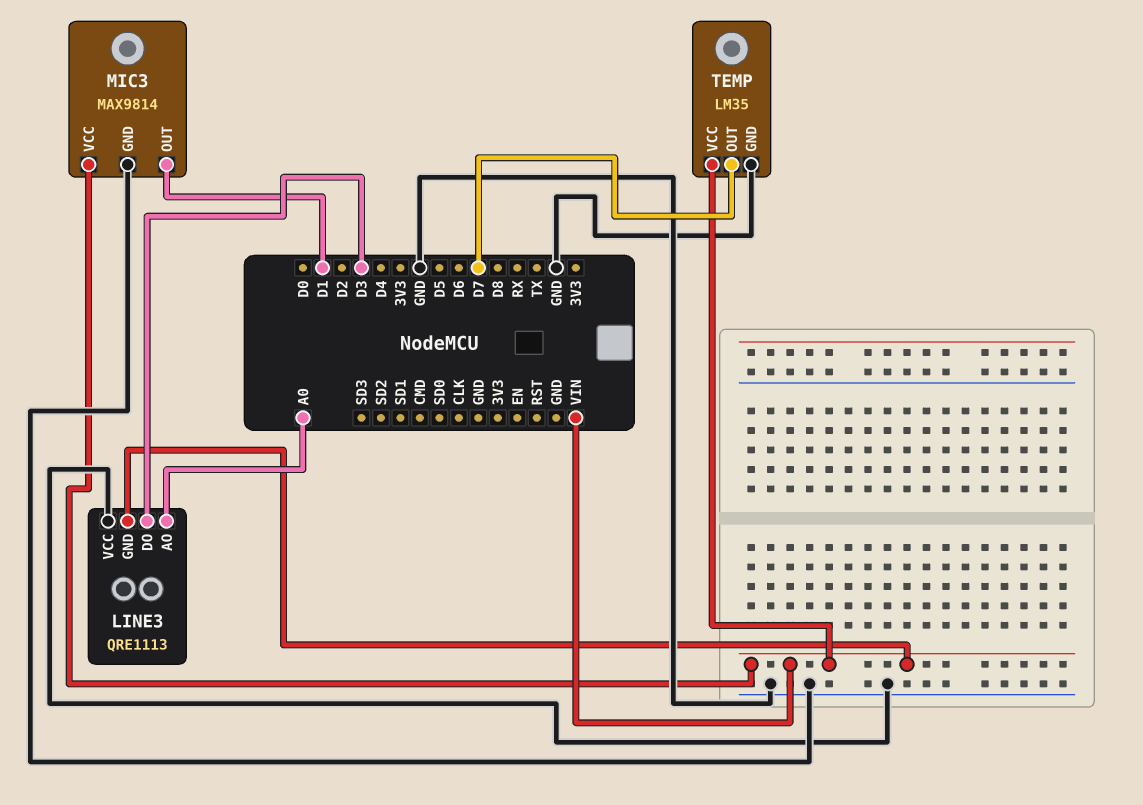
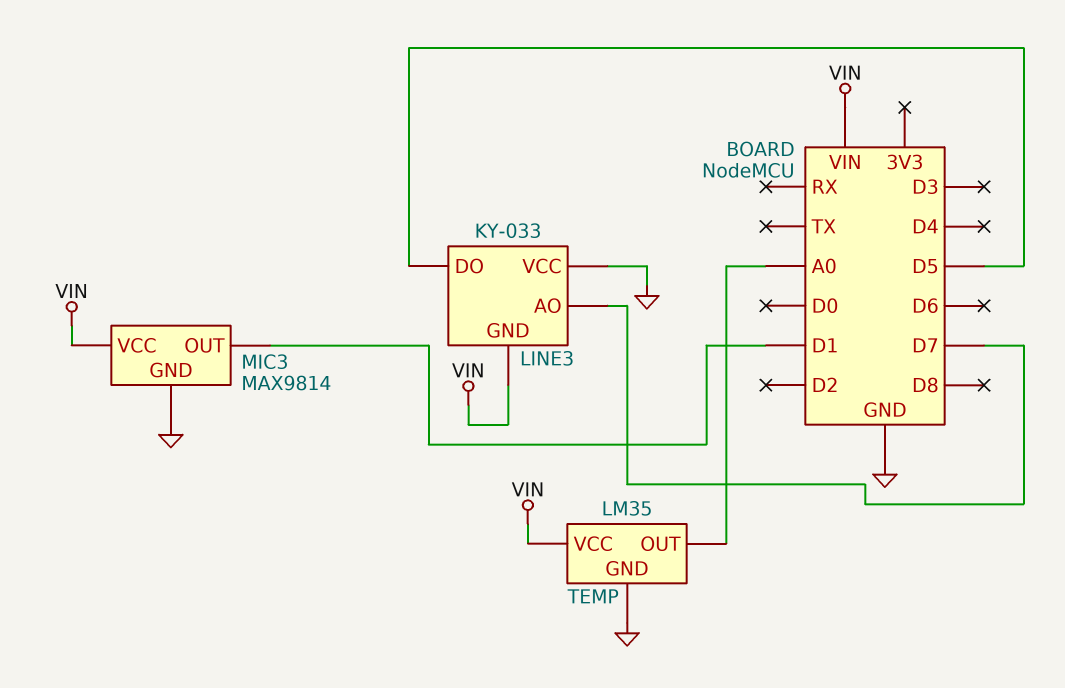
LINE3: QRE1113 -> KY-033
LINE3 pin AO: A0 -> D7
LINE3 pin DO: D3 -> D5
TEMP pin OUT: D7 -> A0

